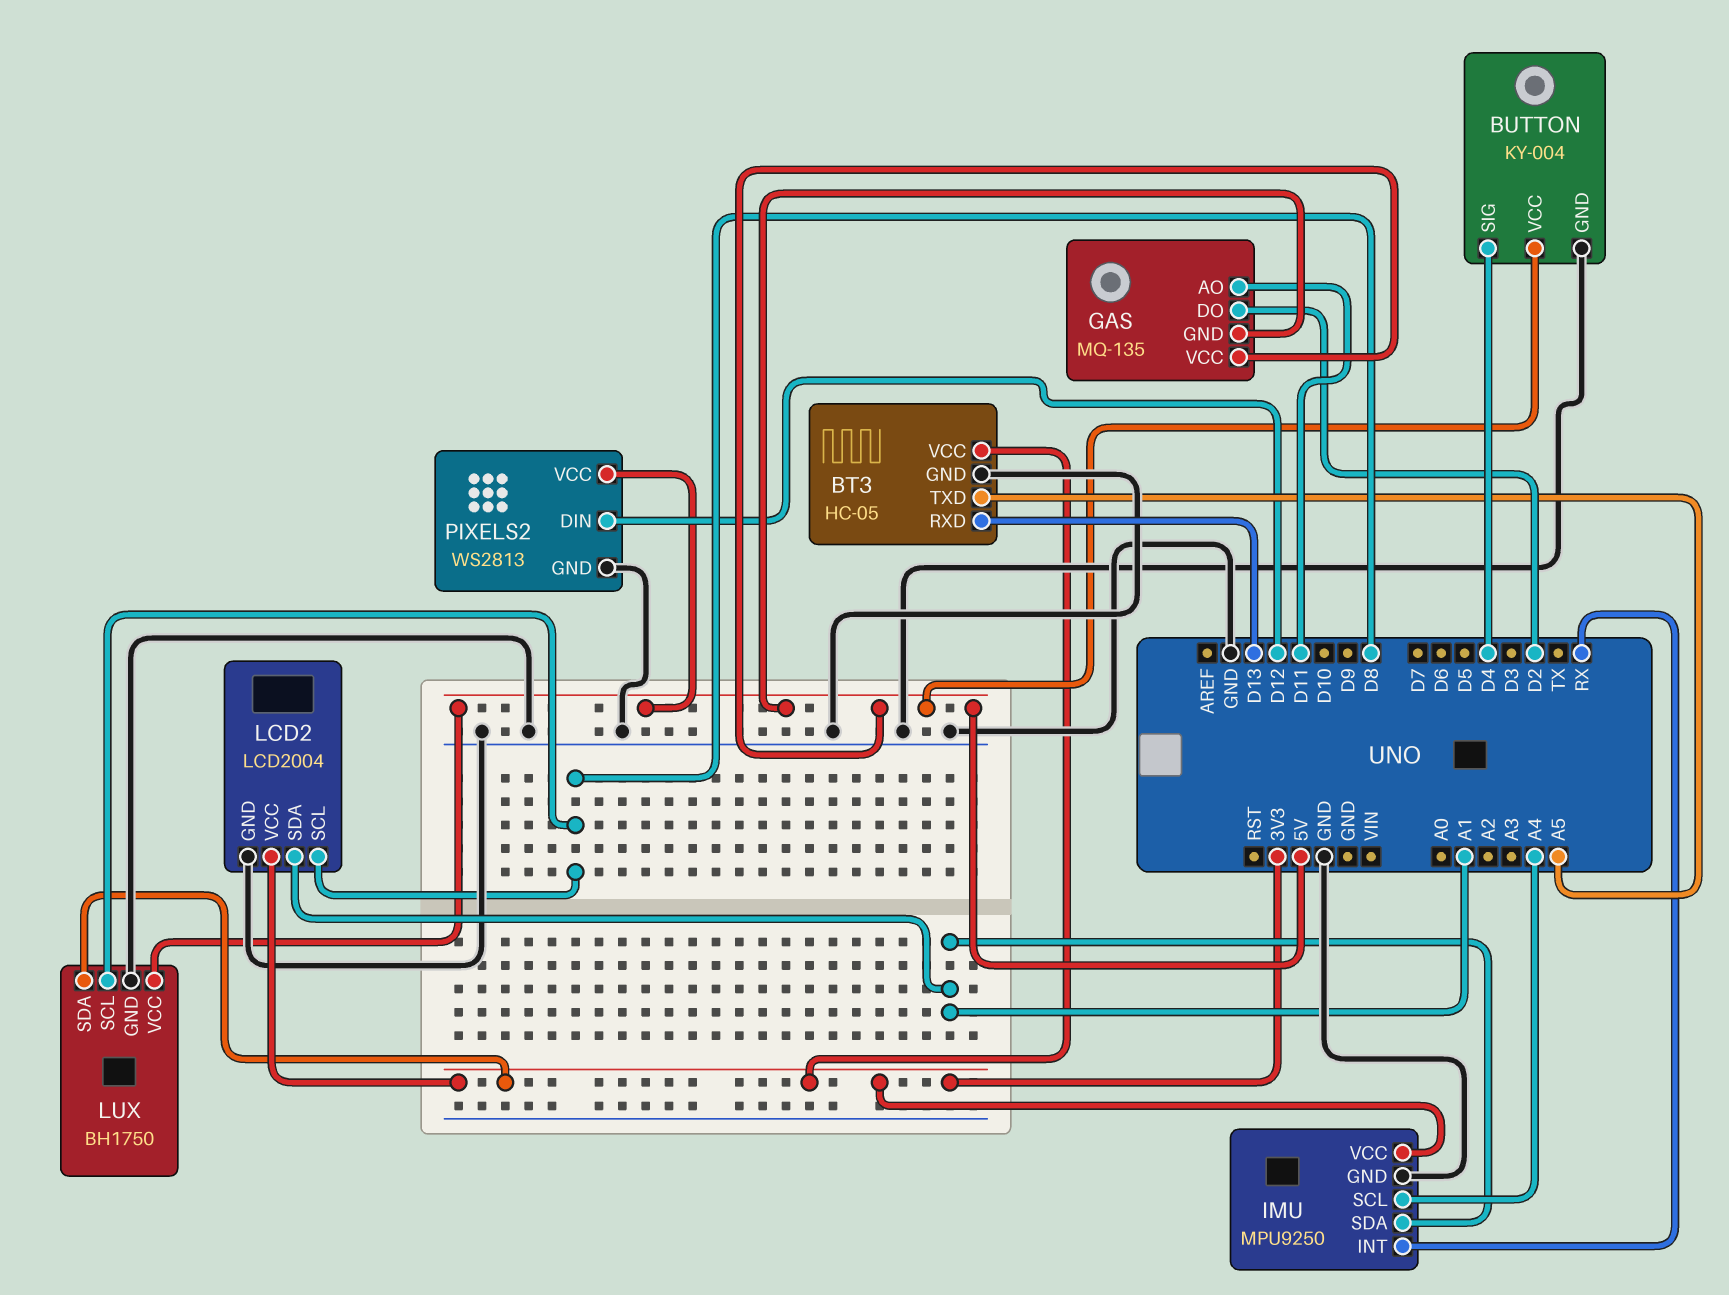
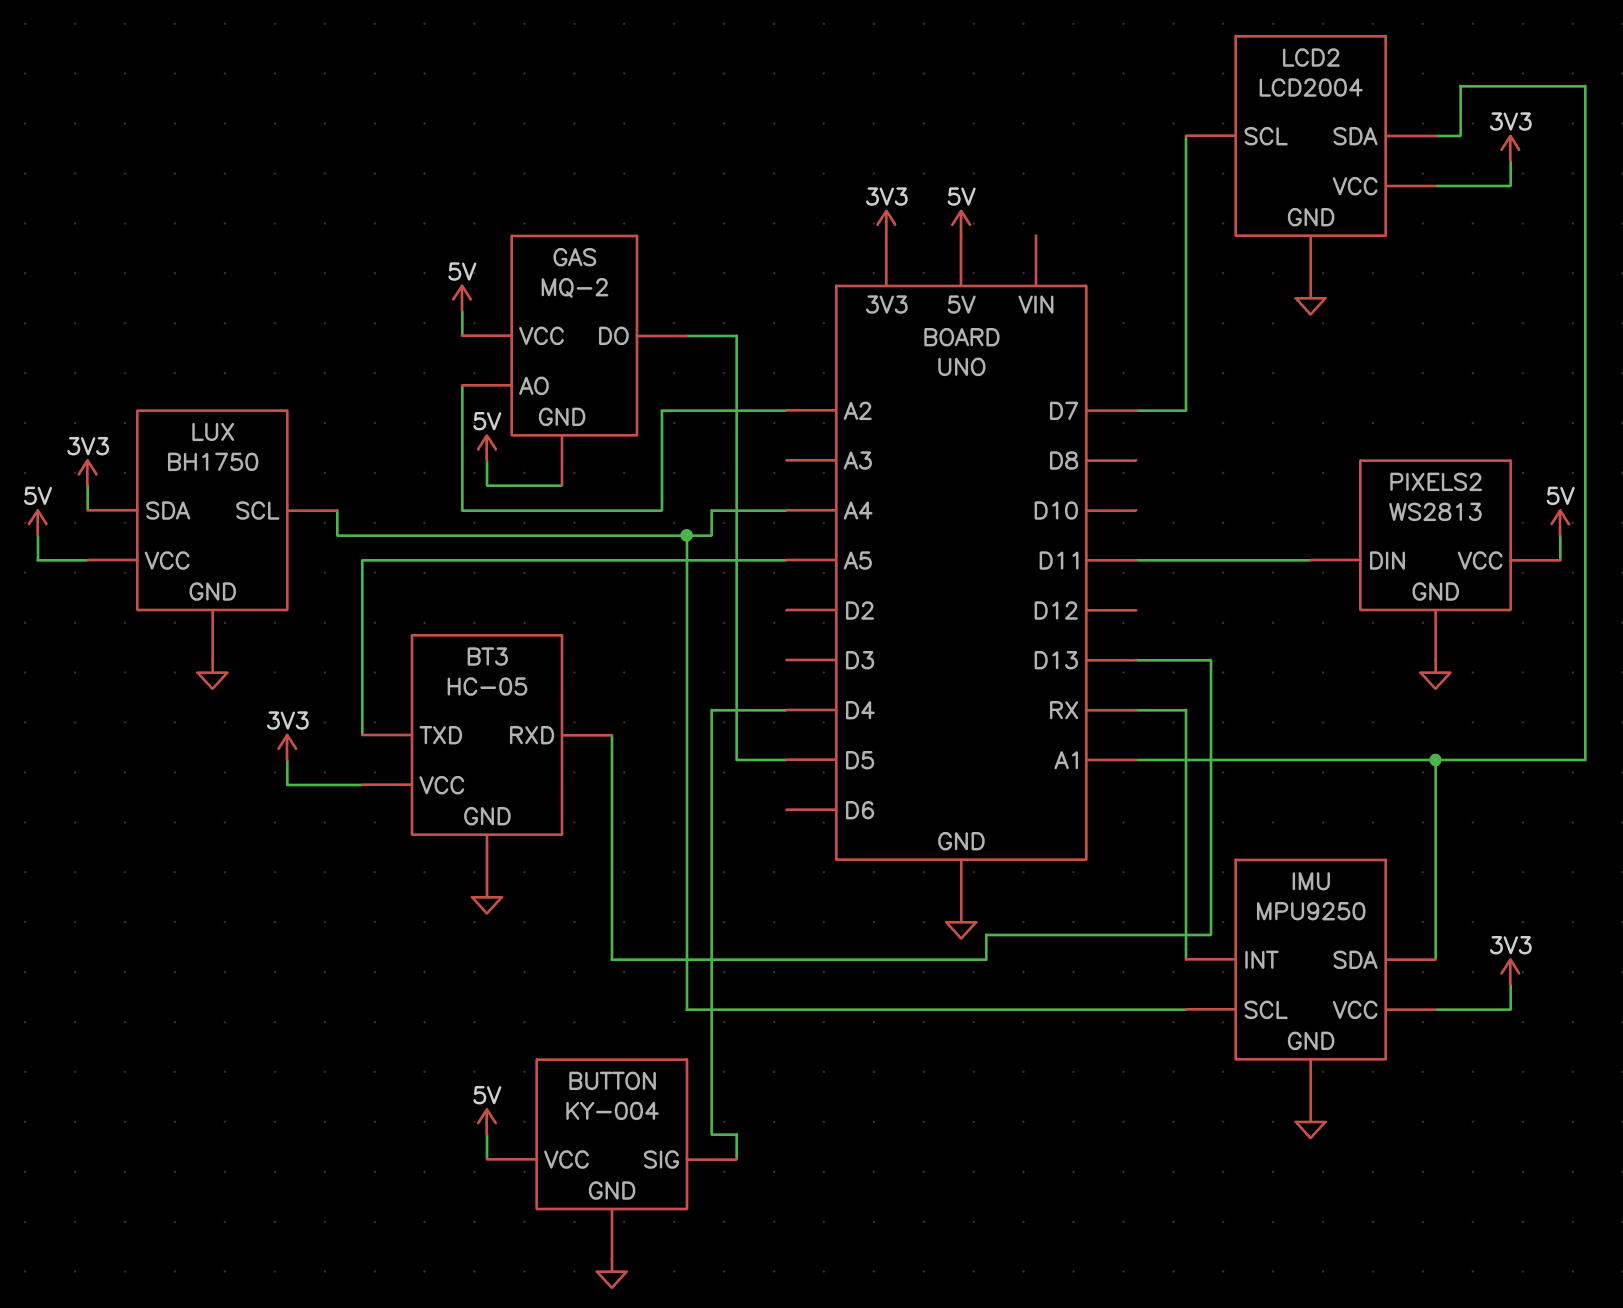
GAS: MQ-135 -> MQ-2
GAS pin AO: D11 -> A2
GAS pin DO: D2 -> D5
LCD2 pin SCL: D8 -> D7
LUX pin SCL: D8 -> A4
PIXELS2 pin DIN: D12 -> D11

